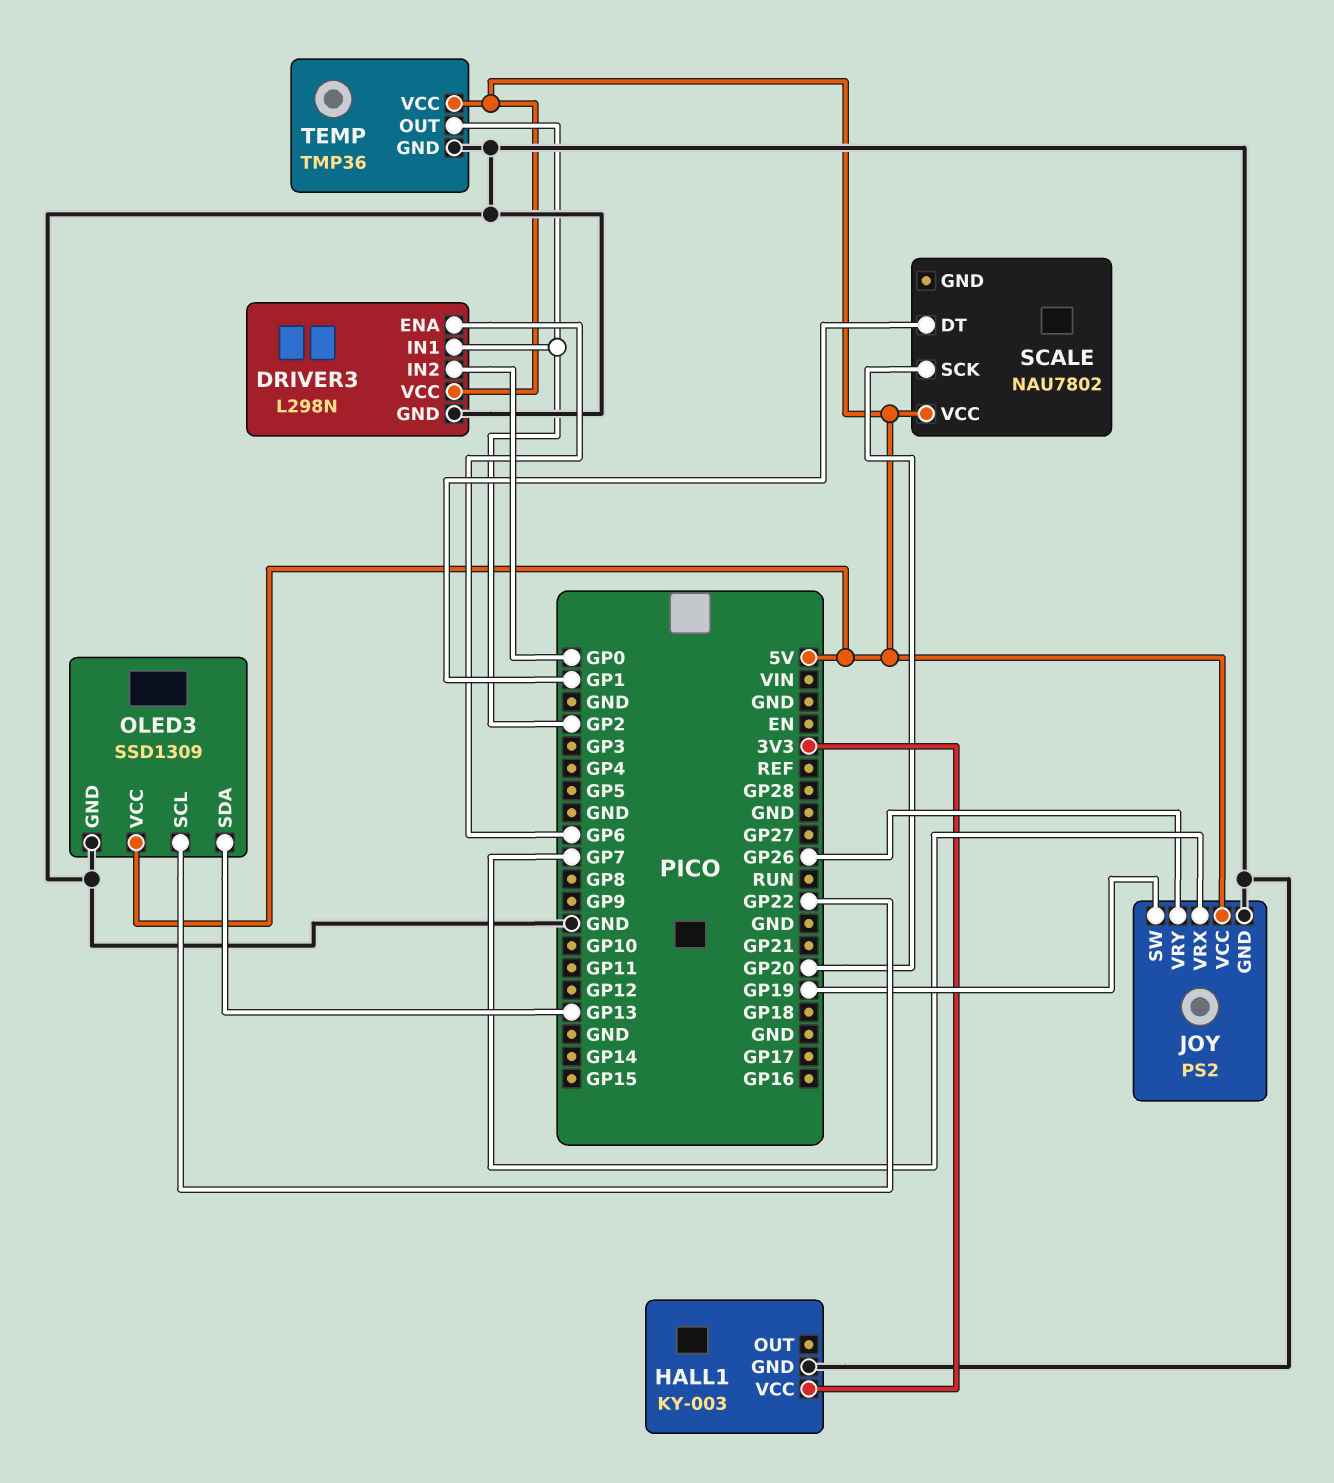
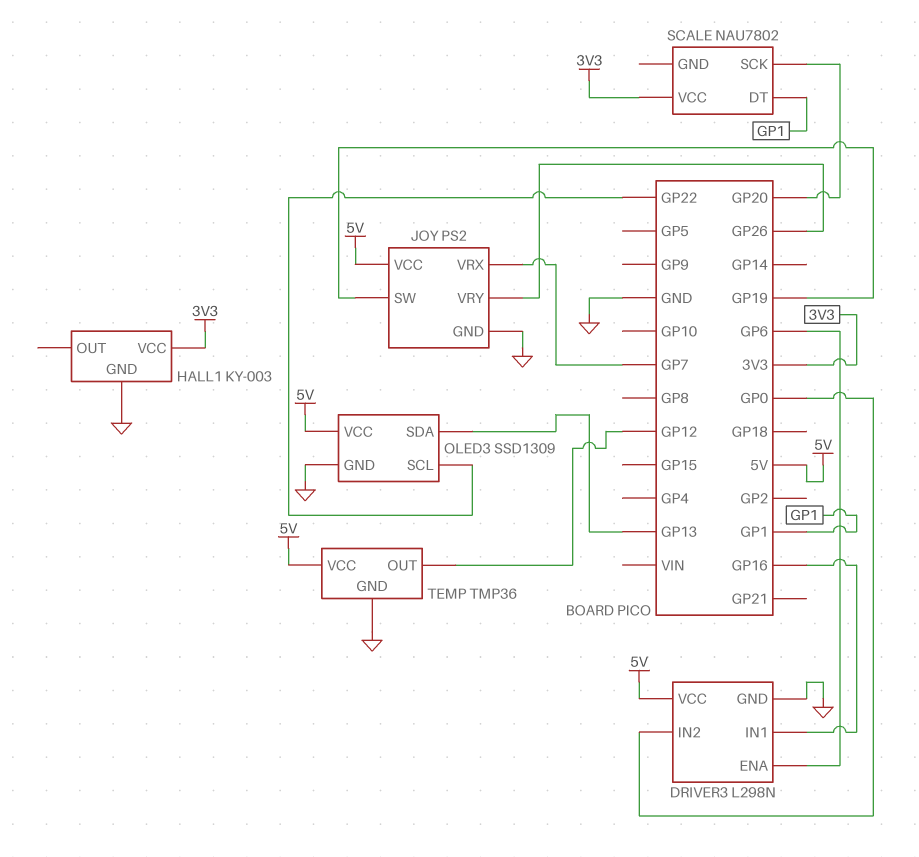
DRIVER3 pin IN1: GP2 -> GP16
SCALE pin VCC: 5V -> 3V3
TEMP pin OUT: GP2 -> GP12

